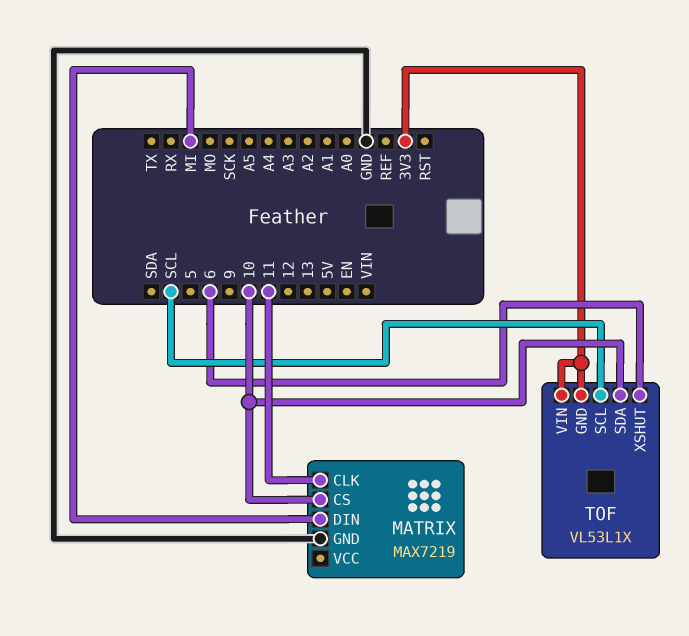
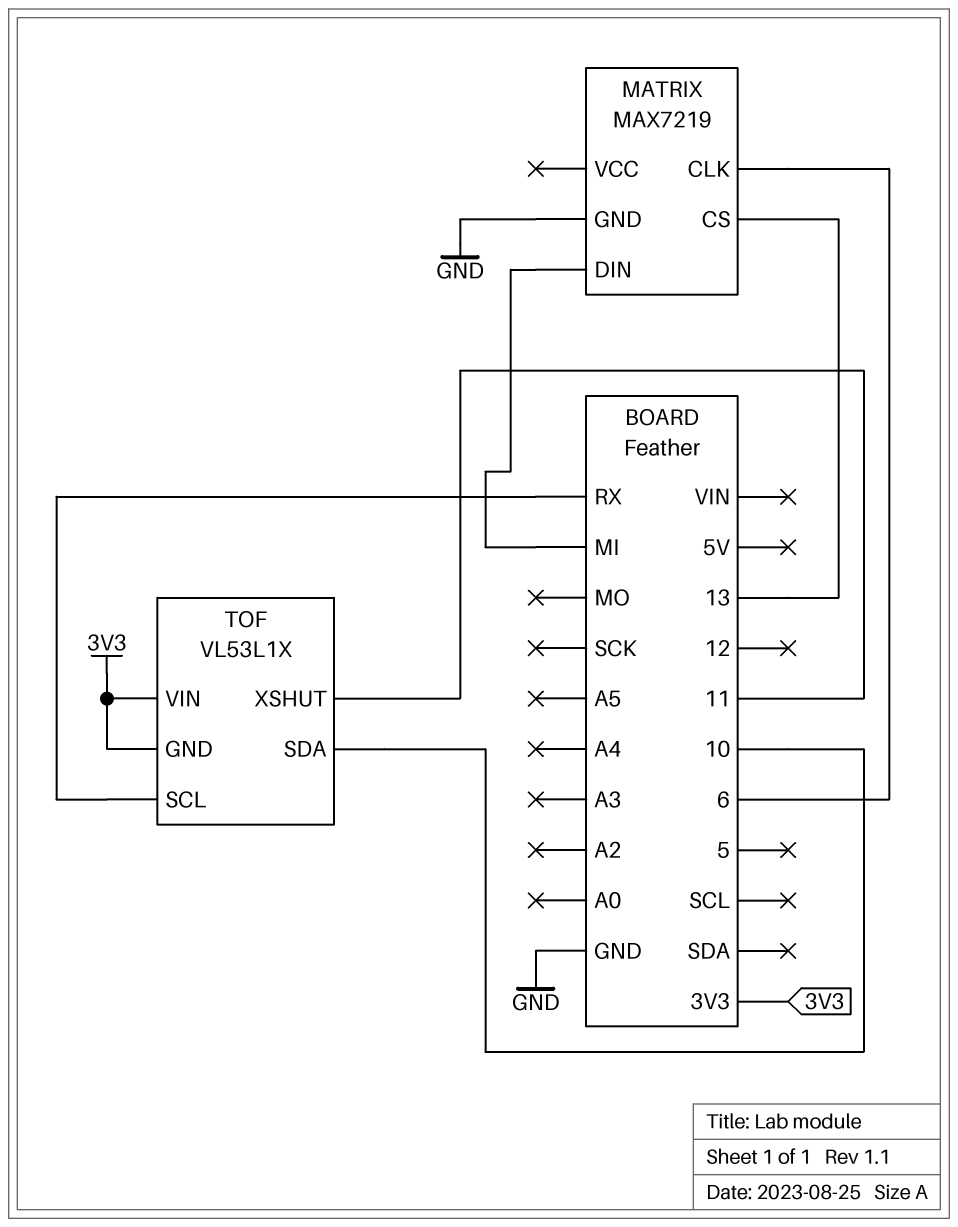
MATRIX pin CLK: 11 -> 6
MATRIX pin CS: 10 -> 13
TOF pin SCL: SCL -> RX
TOF pin XSHUT: 6 -> 11

